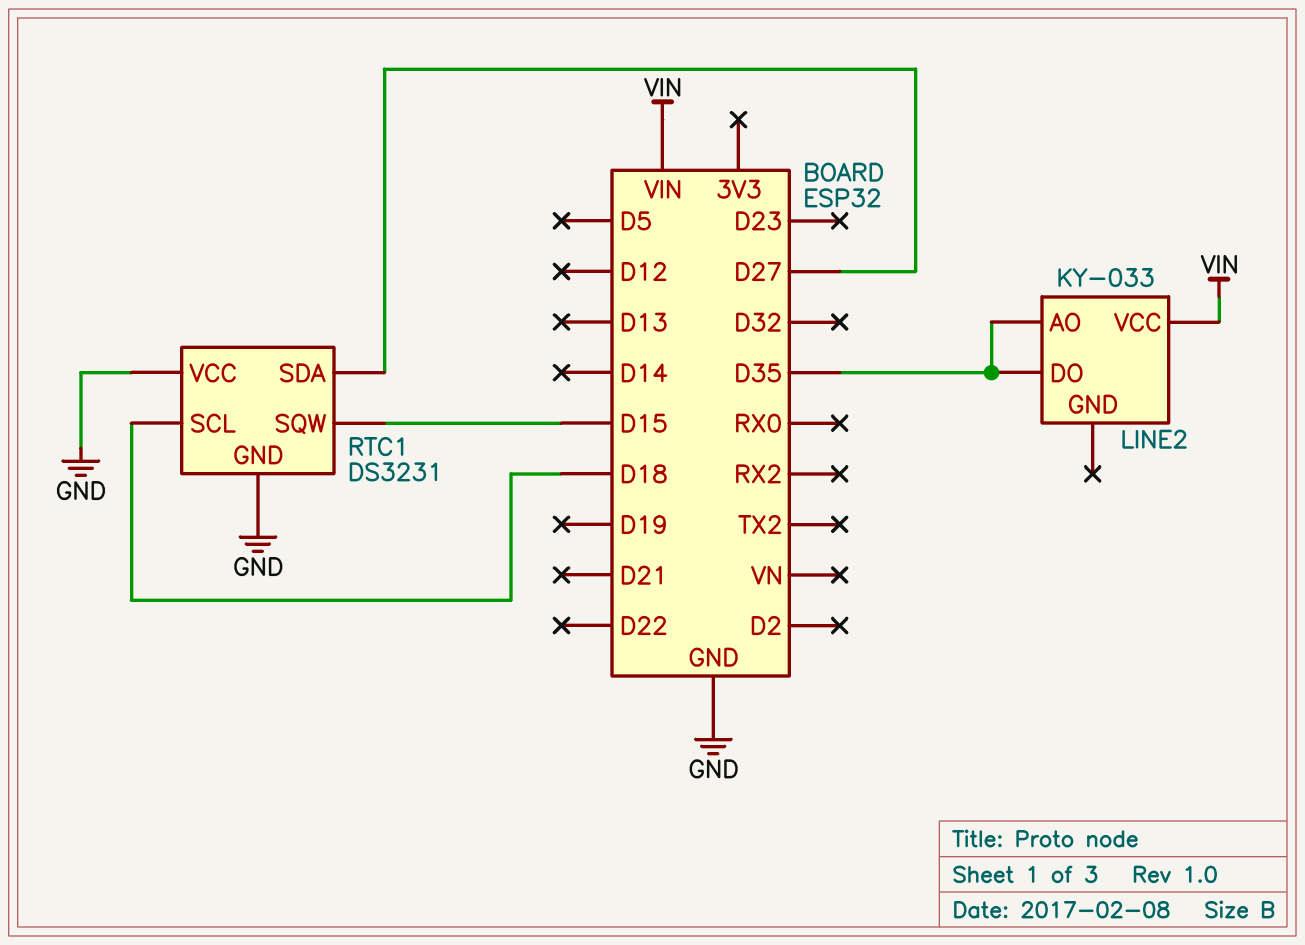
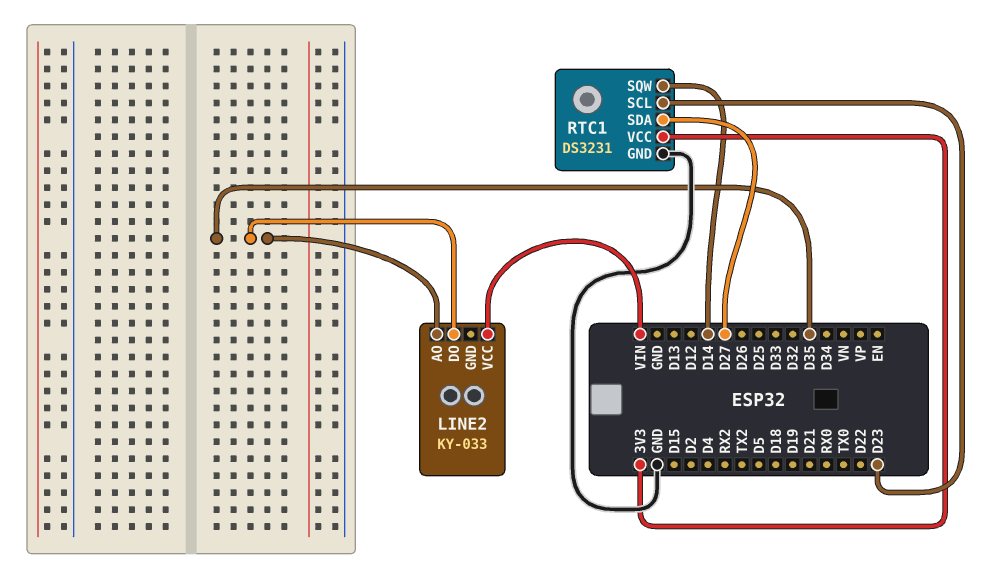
RTC1 pin SCL: D18 -> D23
RTC1 pin SQW: D15 -> D14
RTC1 pin VCC: GND -> 3V3

